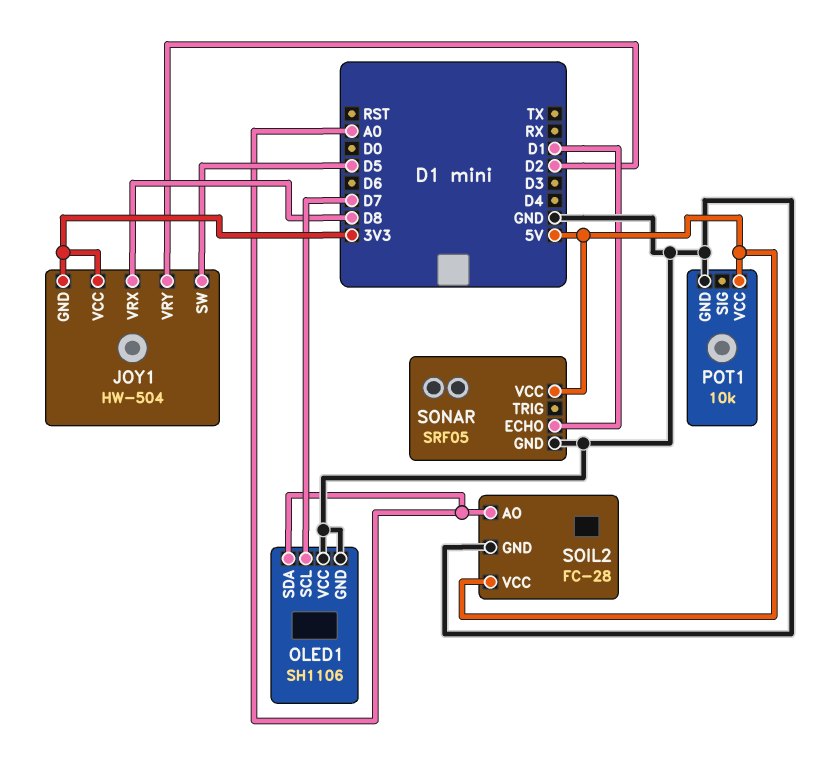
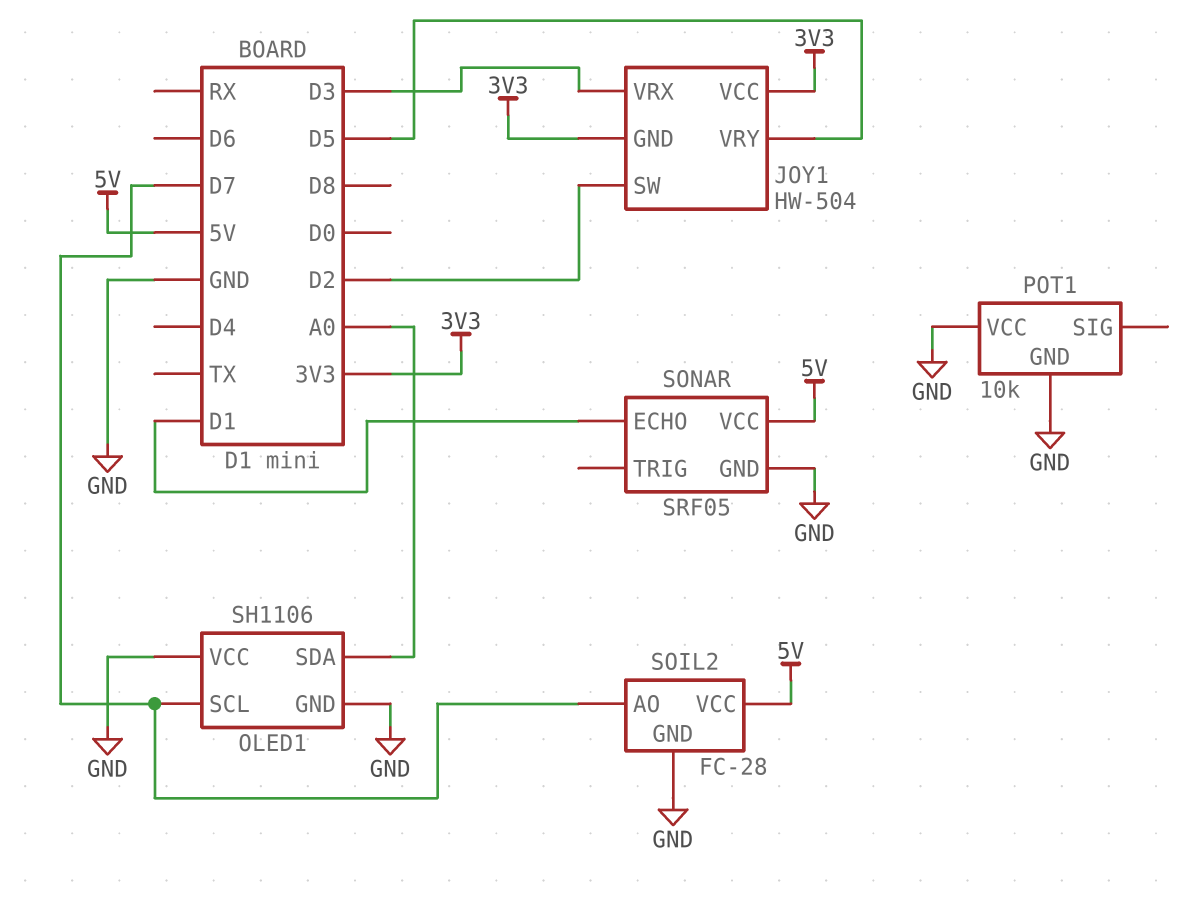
JOY1 pin SW: D5 -> D2
JOY1 pin VRX: D8 -> D3
JOY1 pin VRY: D2 -> D5
POT1 pin VCC: 5V -> GND
SOIL2 pin AO: A0 -> D7

